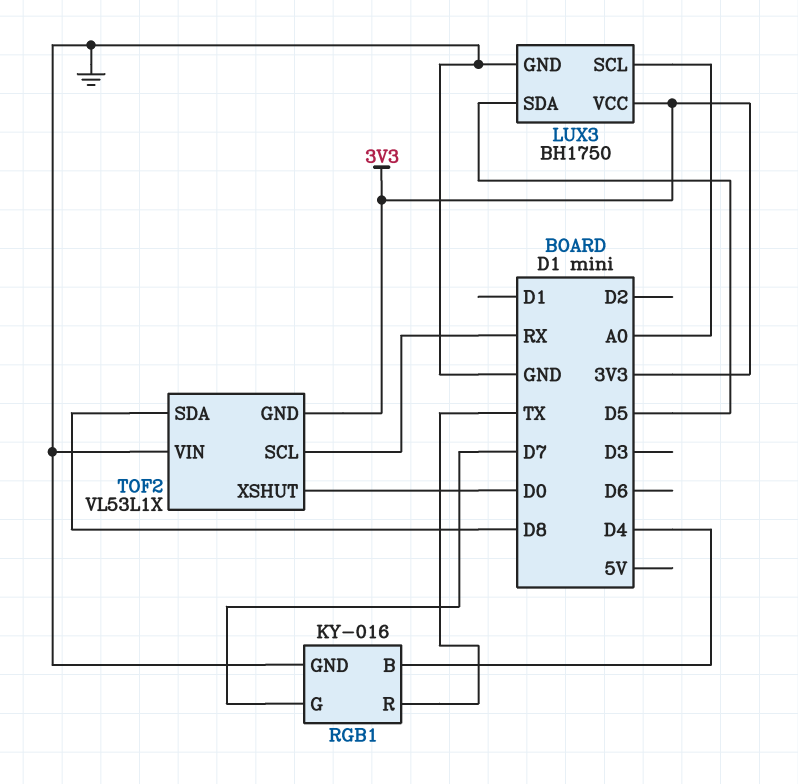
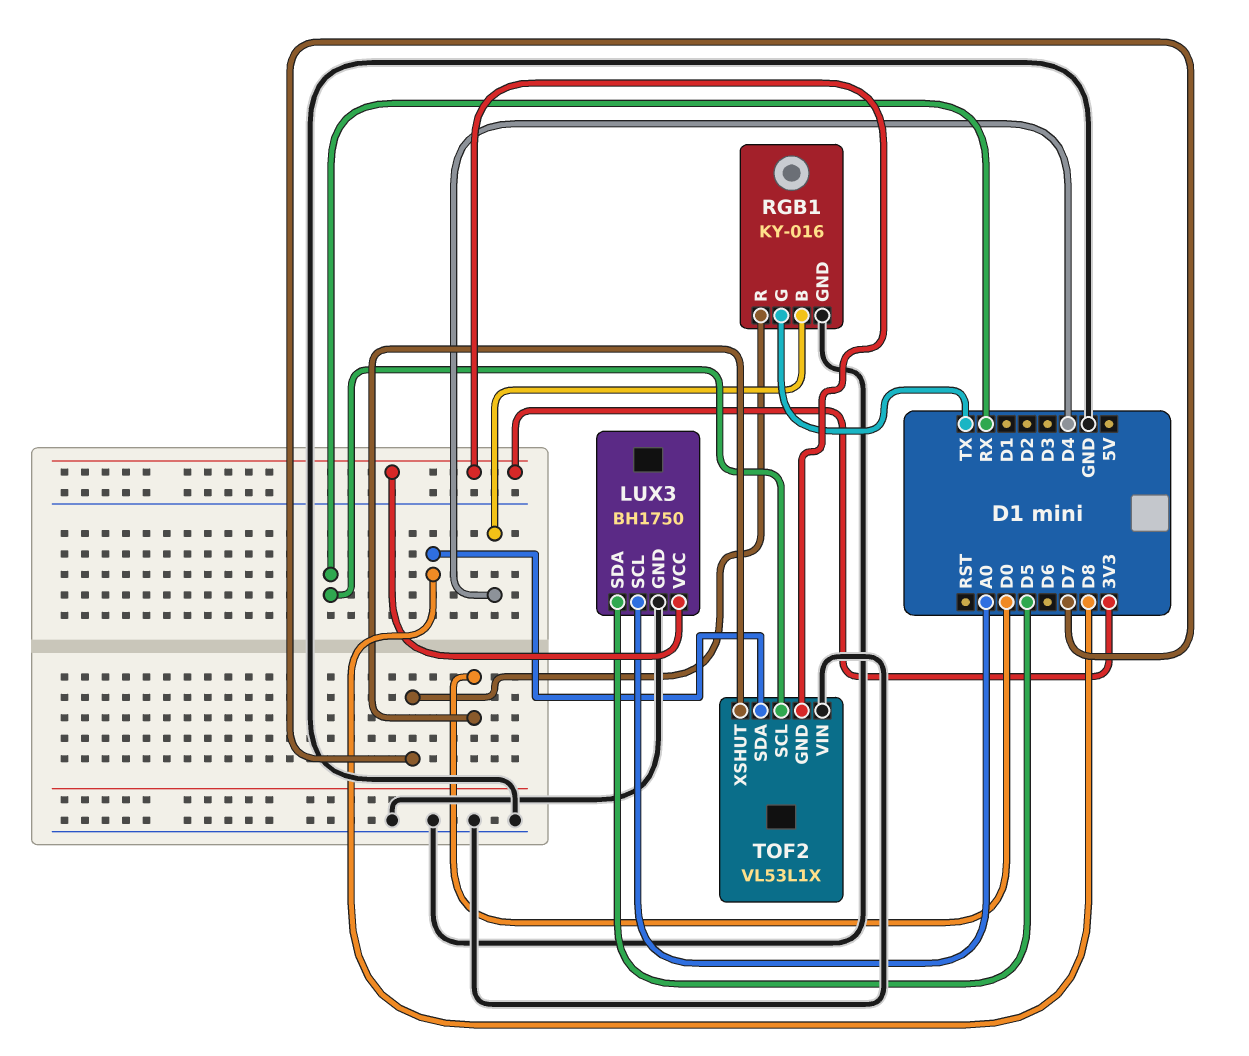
RGB1 pin G: D7 -> TX
RGB1 pin R: TX -> D7

